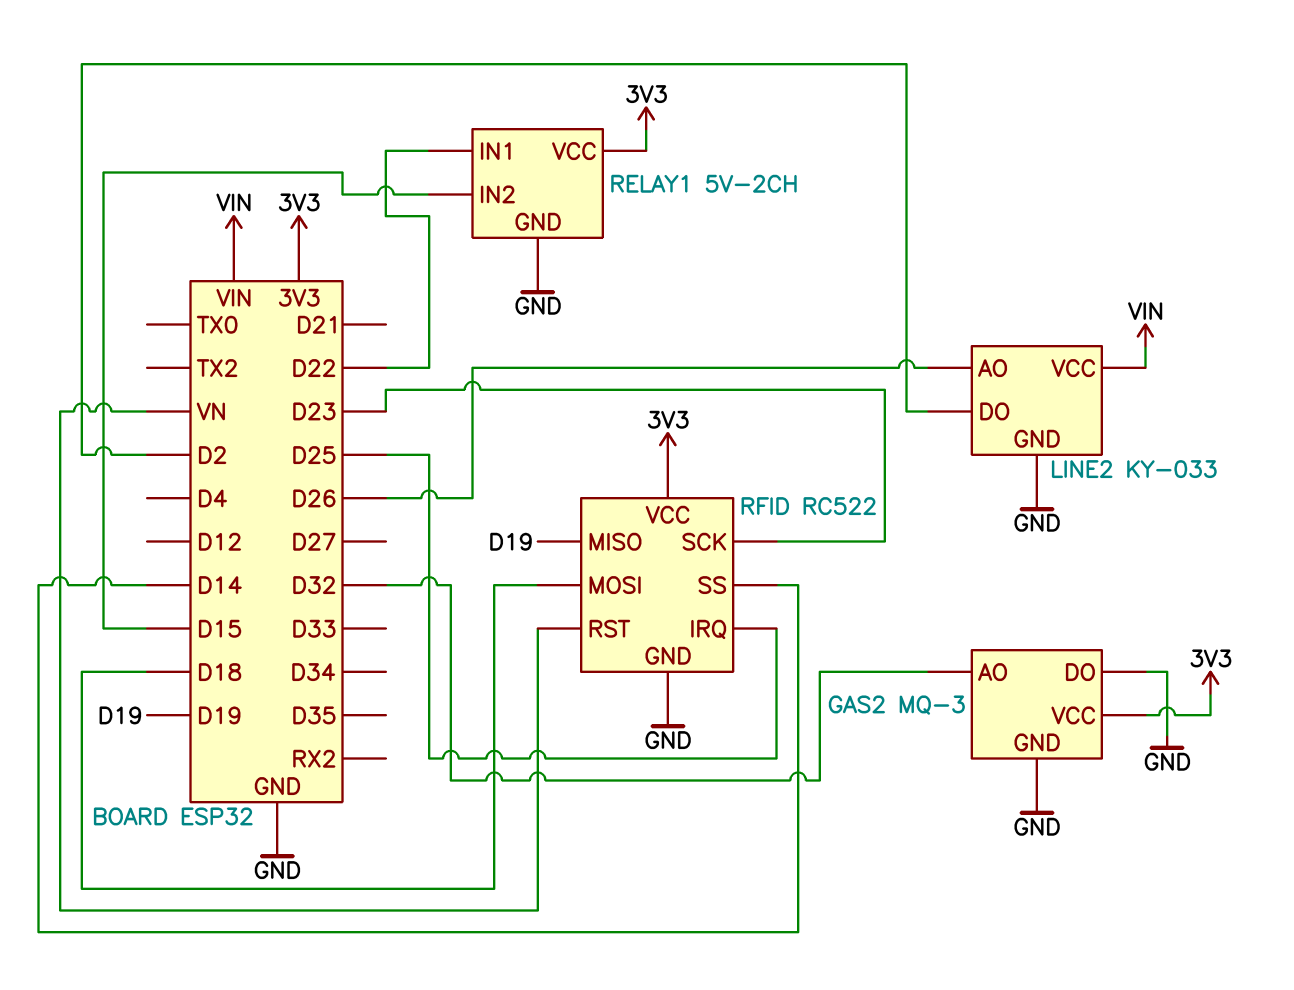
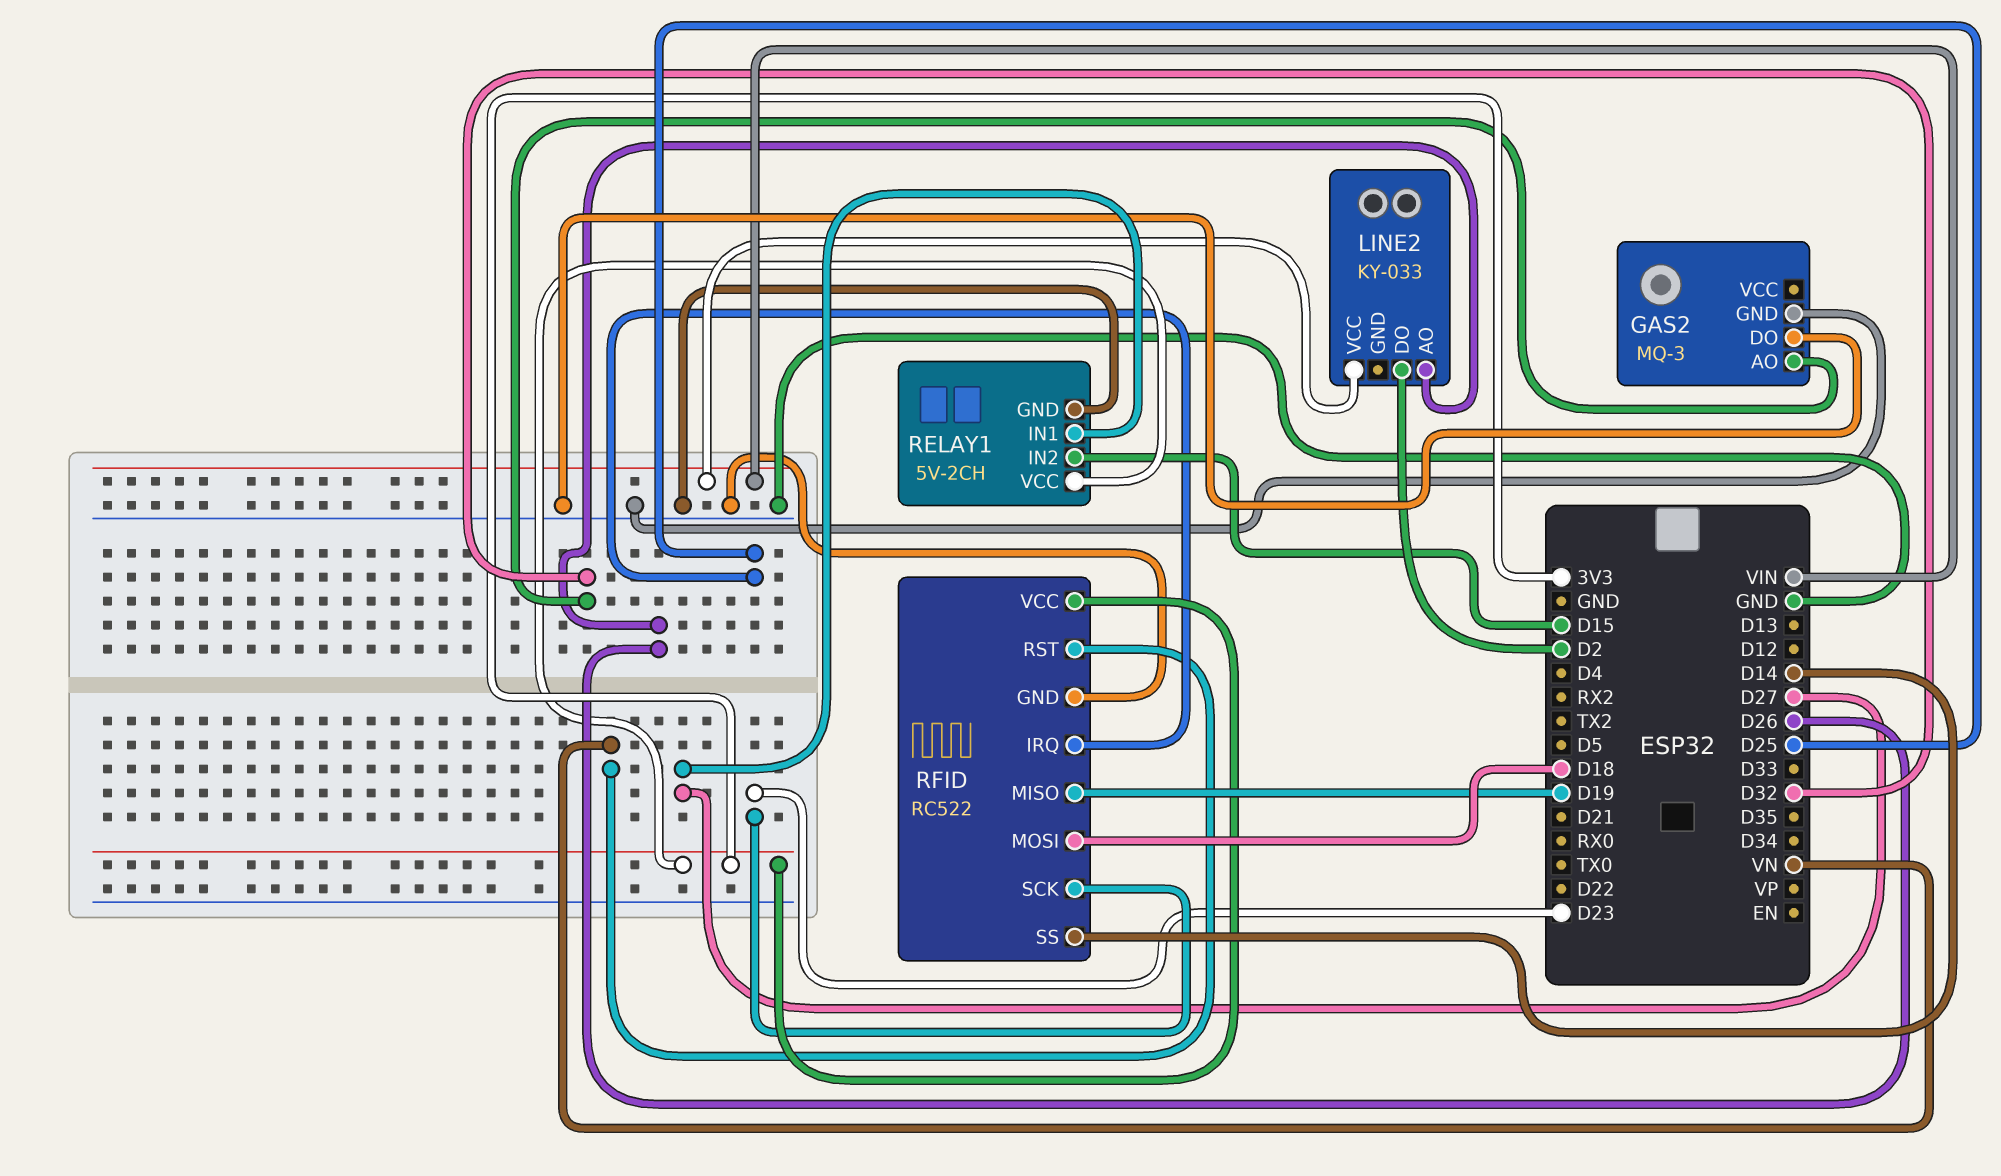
GAS2 pin VCC: 3V3 -> none
LINE2 pin GND: GND -> none
RELAY1 pin IN1: D22 -> D27

